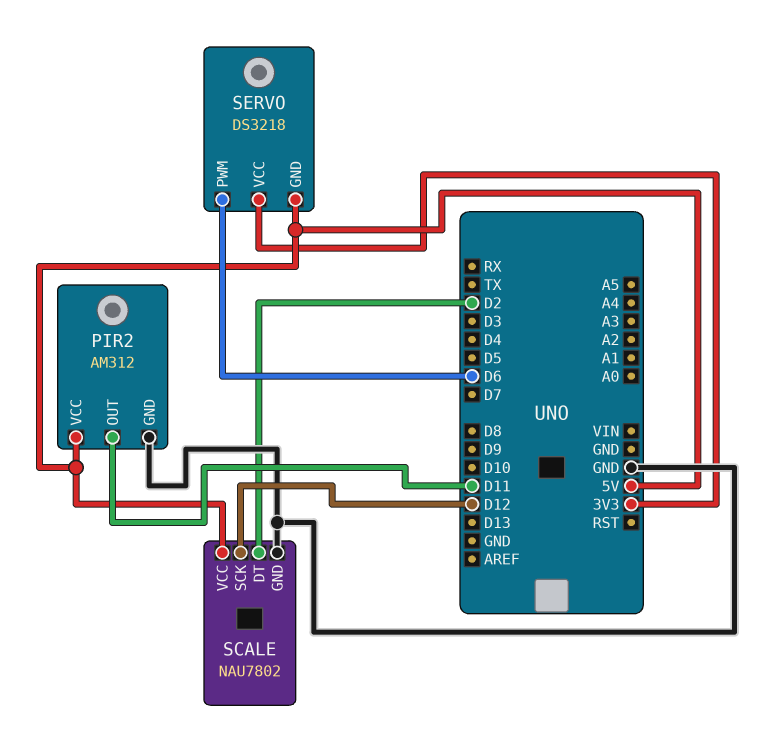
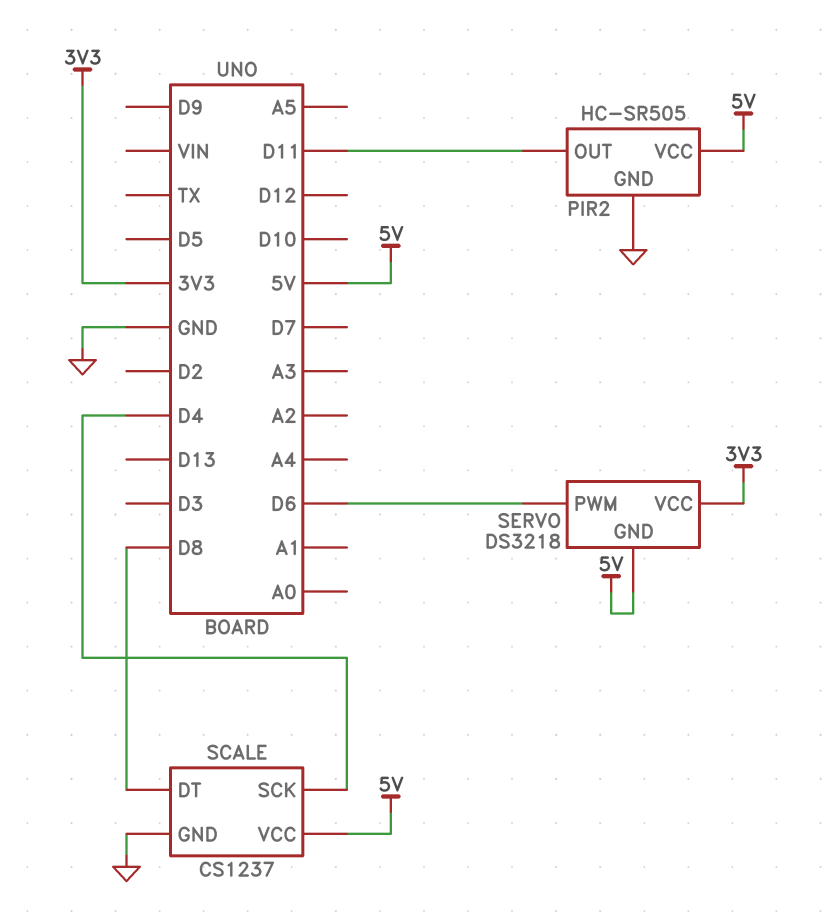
PIR2: AM312 -> HC-SR505
SCALE: NAU7802 -> CS1237
SCALE pin DT: D2 -> D8
SCALE pin SCK: D12 -> D4

